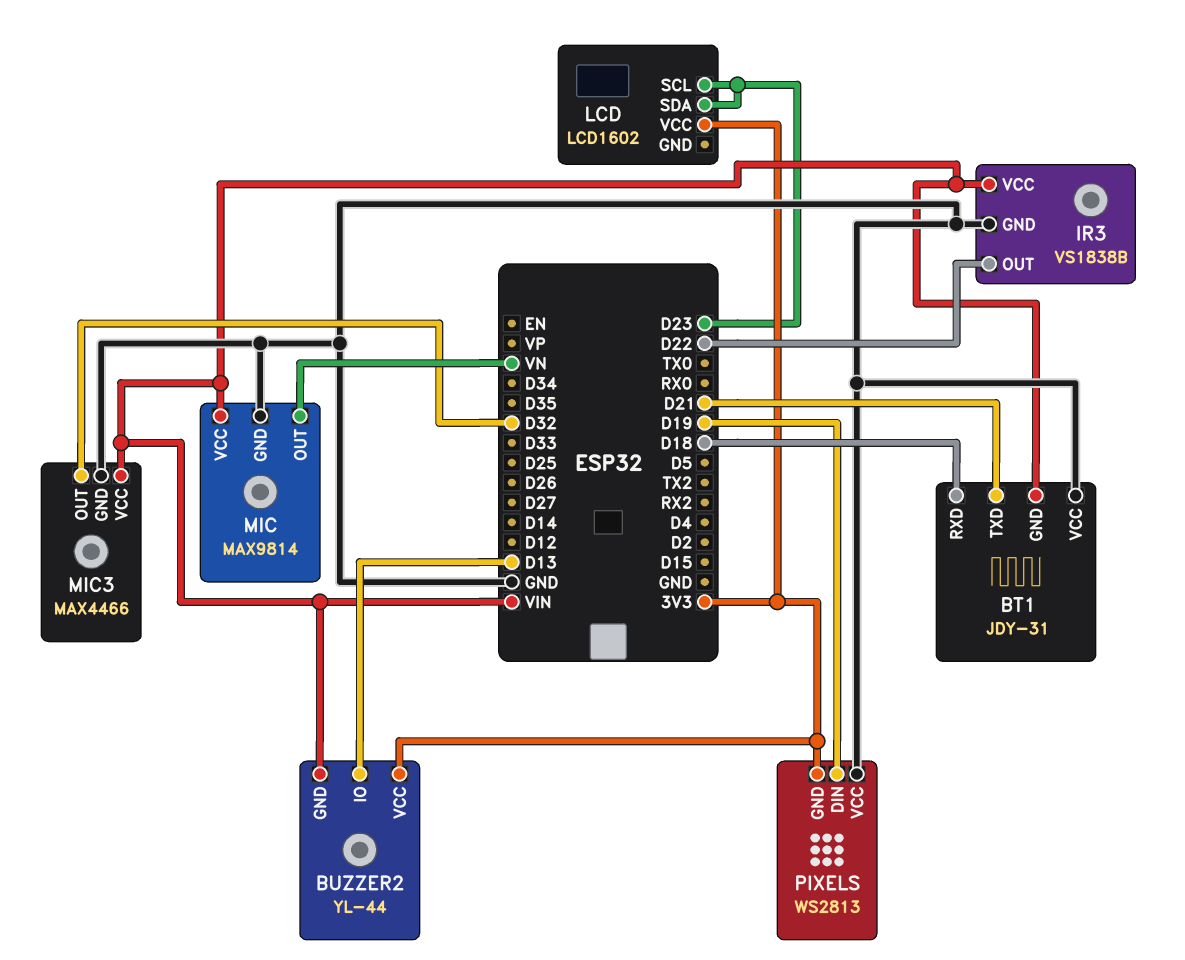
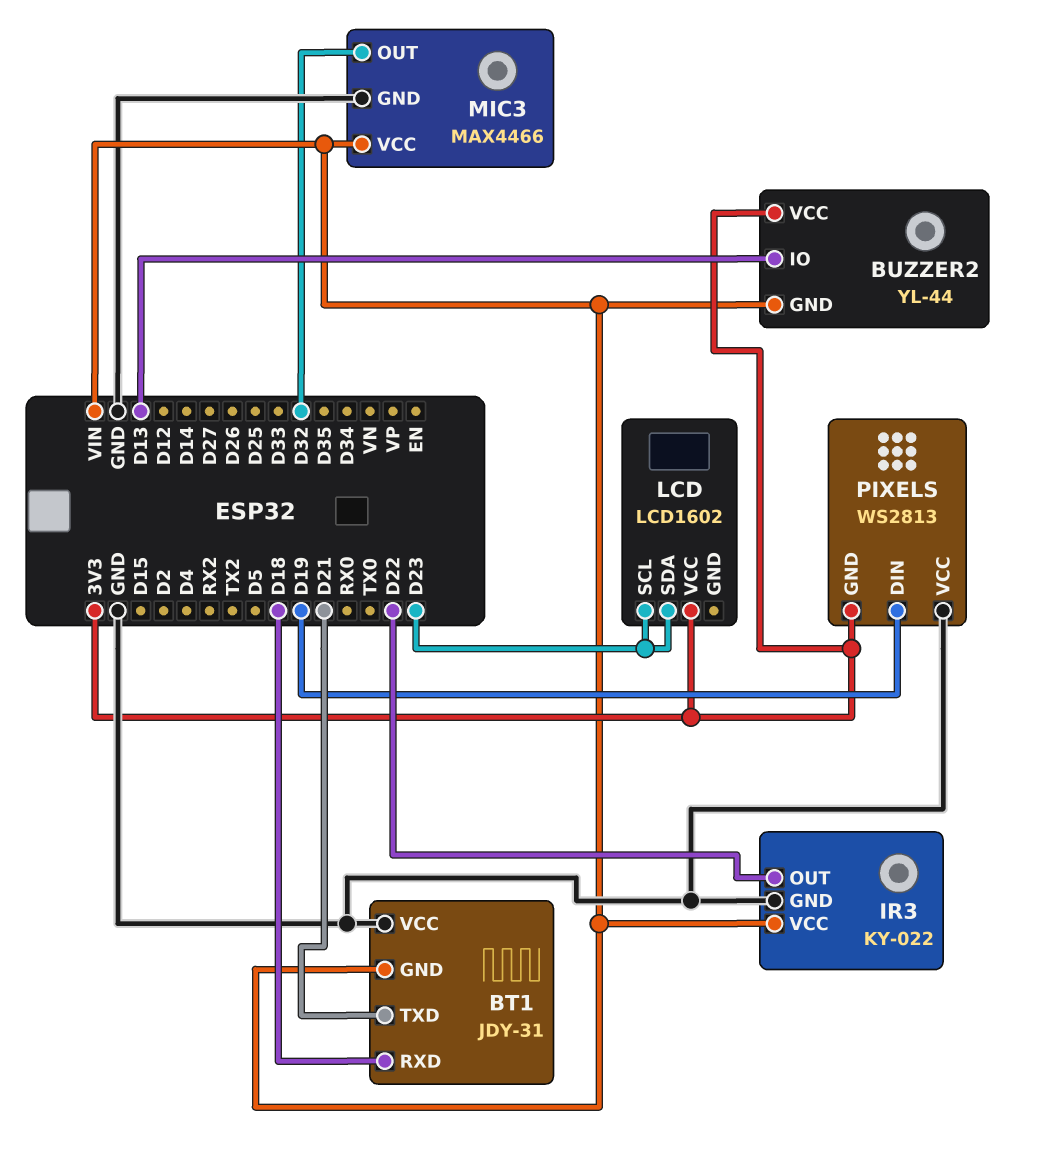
IR3: VS1838B -> KY-022
MIC: MAX9814 -> none
MIC pin GND: GND -> none
MIC pin OUT: VN -> none
MIC pin VCC: VIN -> none

